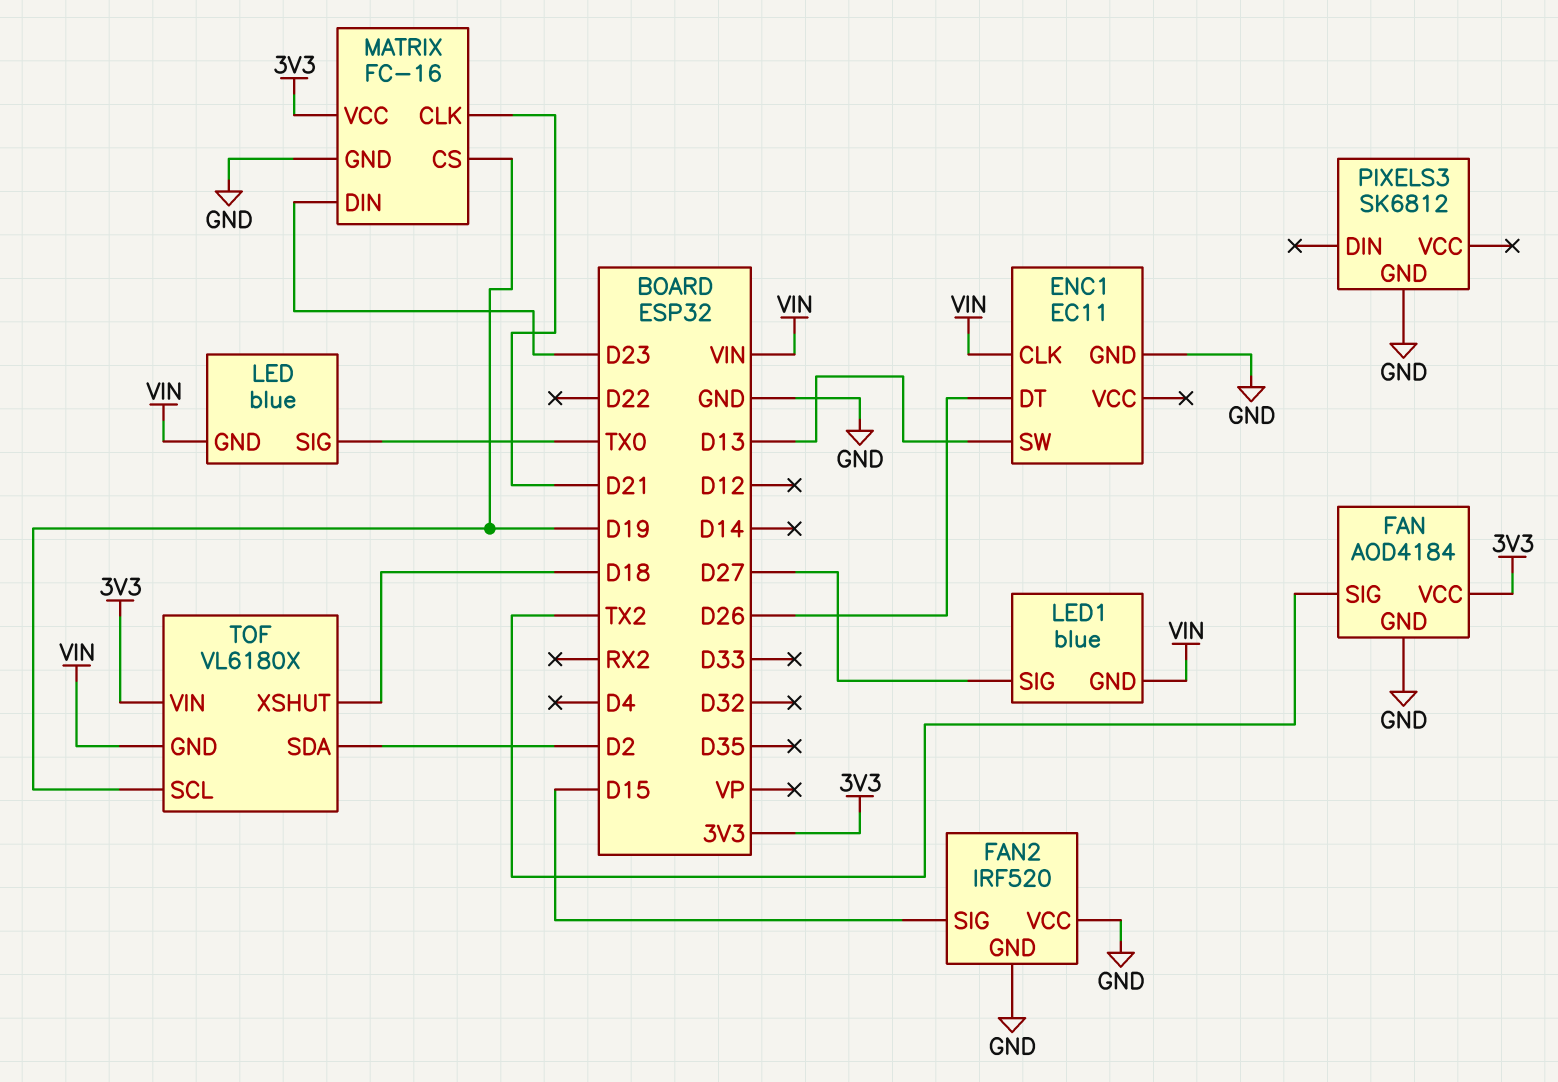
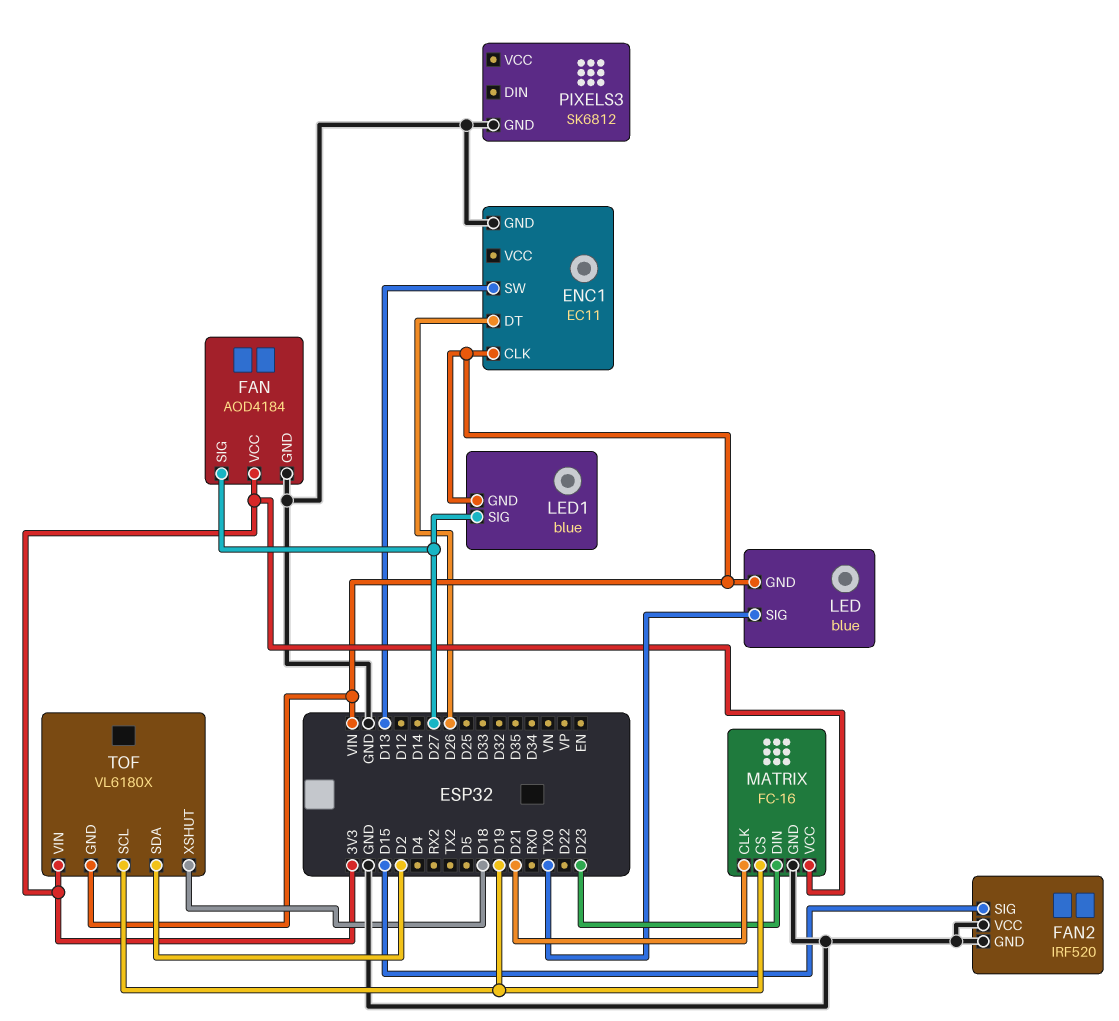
FAN pin SIG: TX2 -> D27

